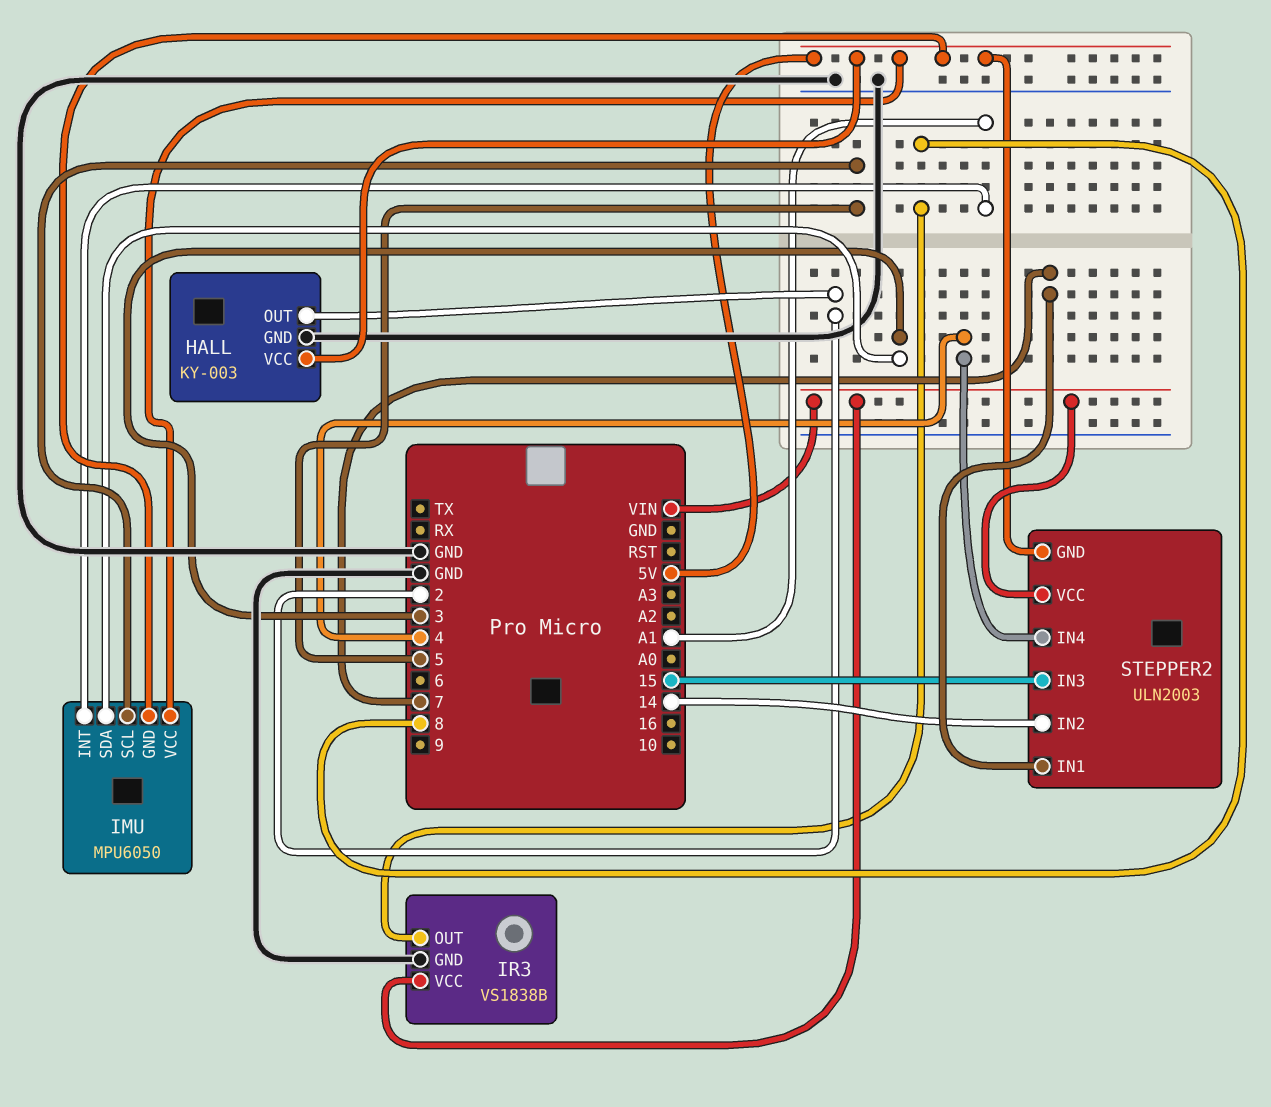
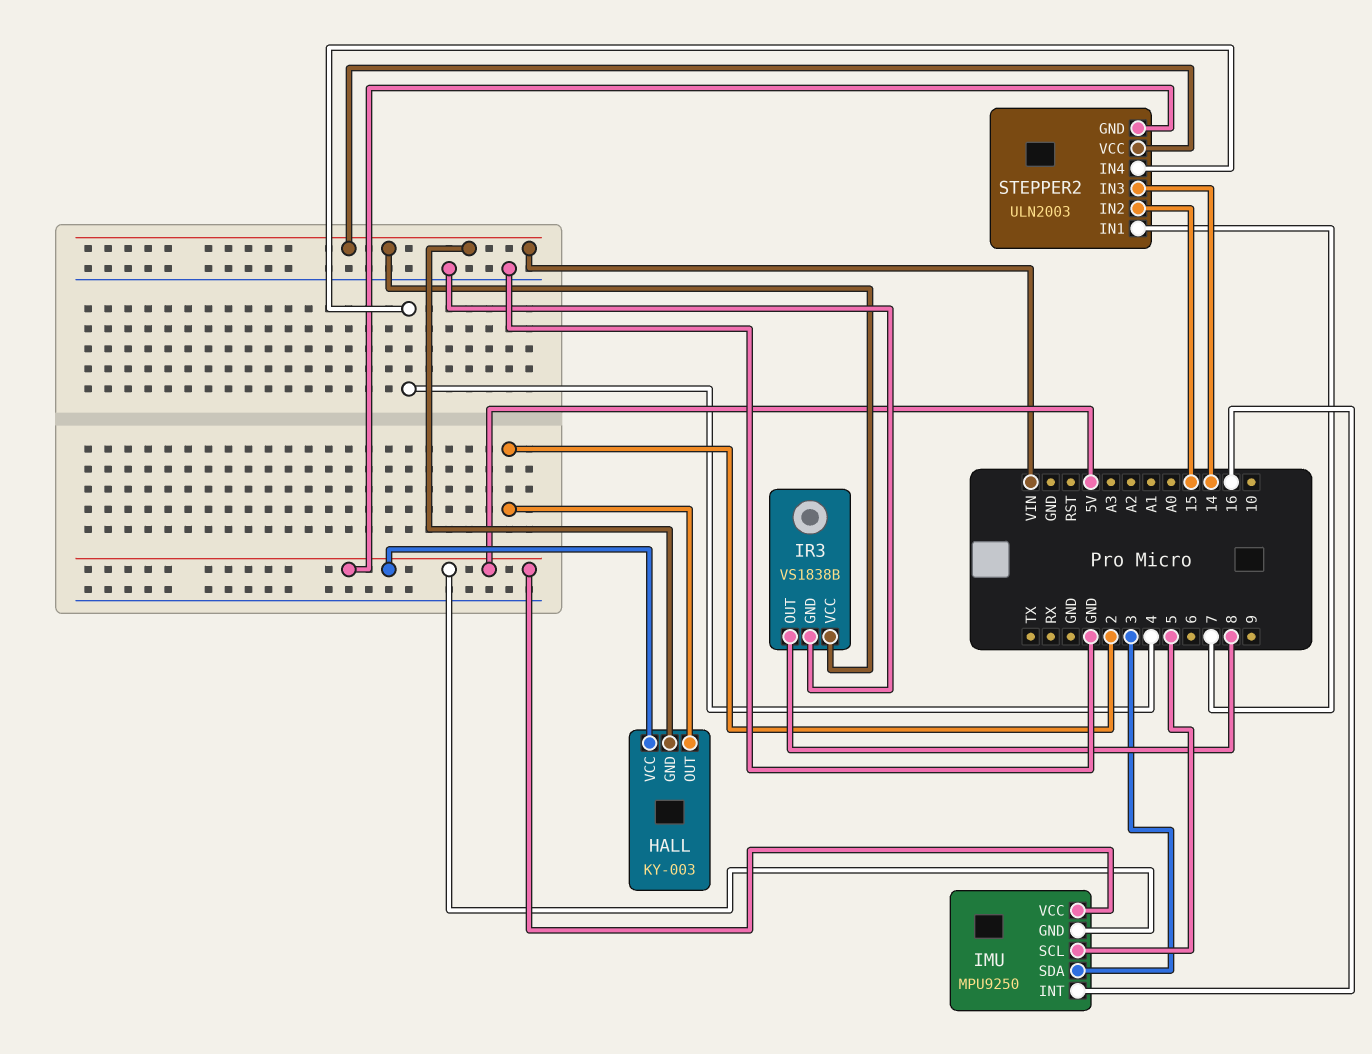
HALL pin GND: GND -> VIN
IMU: MPU6050 -> MPU9250
IMU pin INT: A1 -> 16
STEPPER2 pin IN2: 14 -> 15
STEPPER2 pin IN3: 15 -> 14

